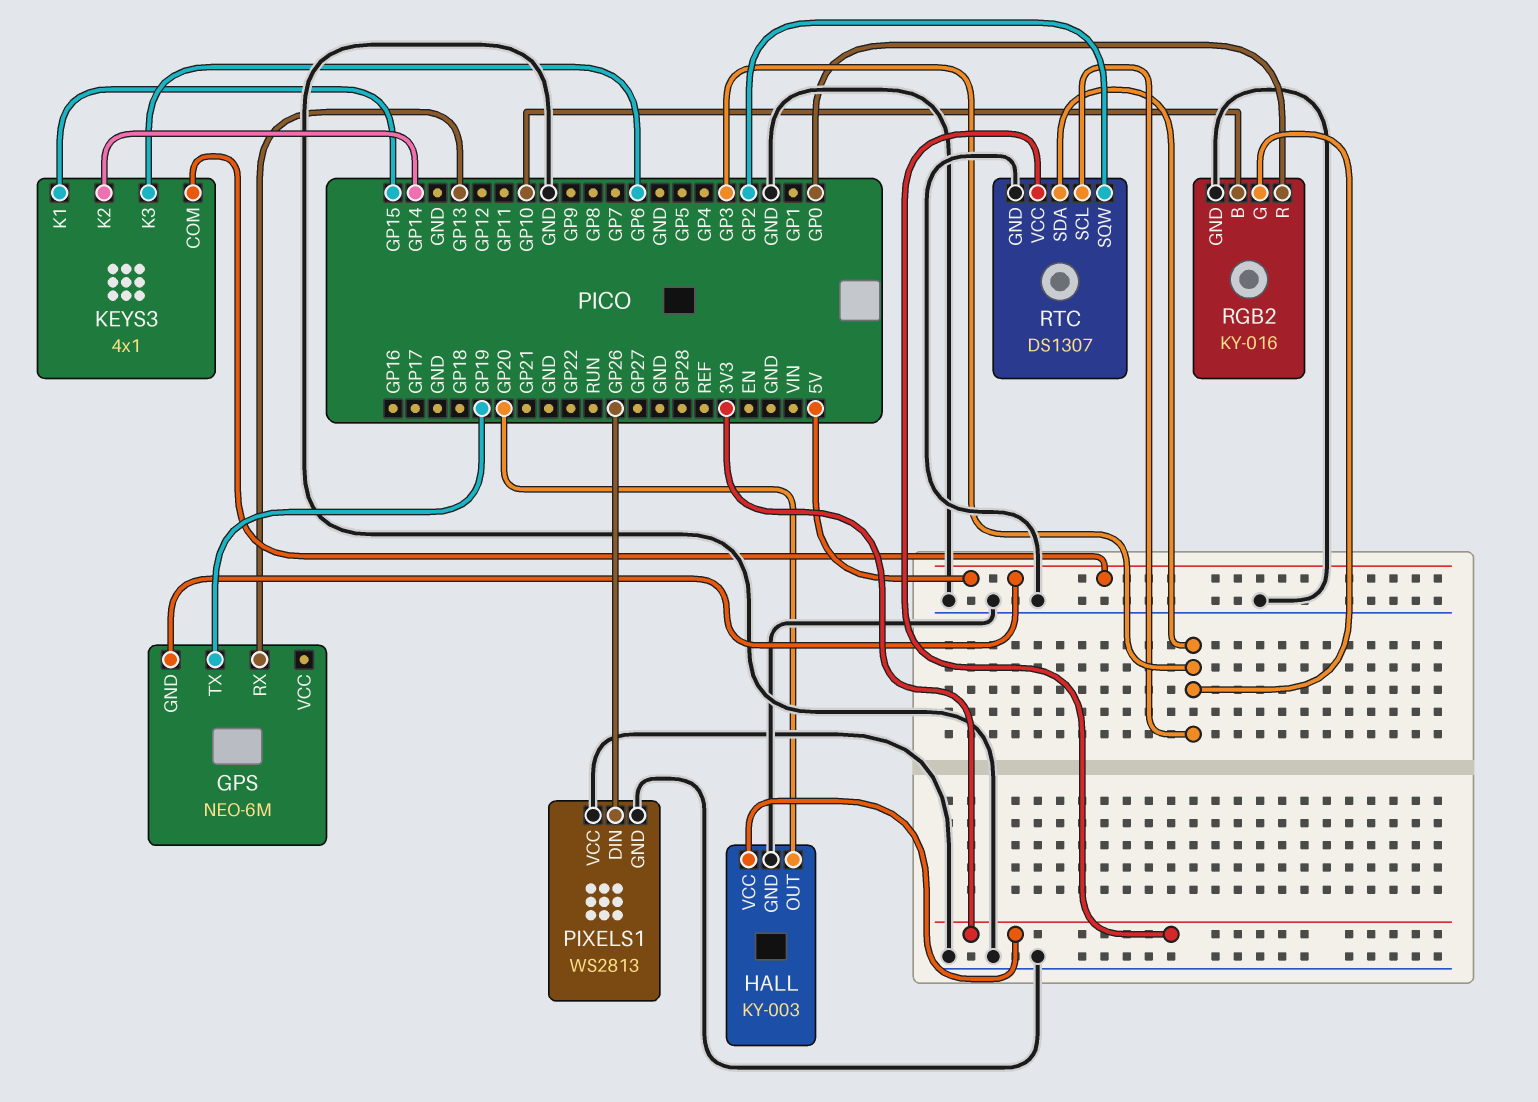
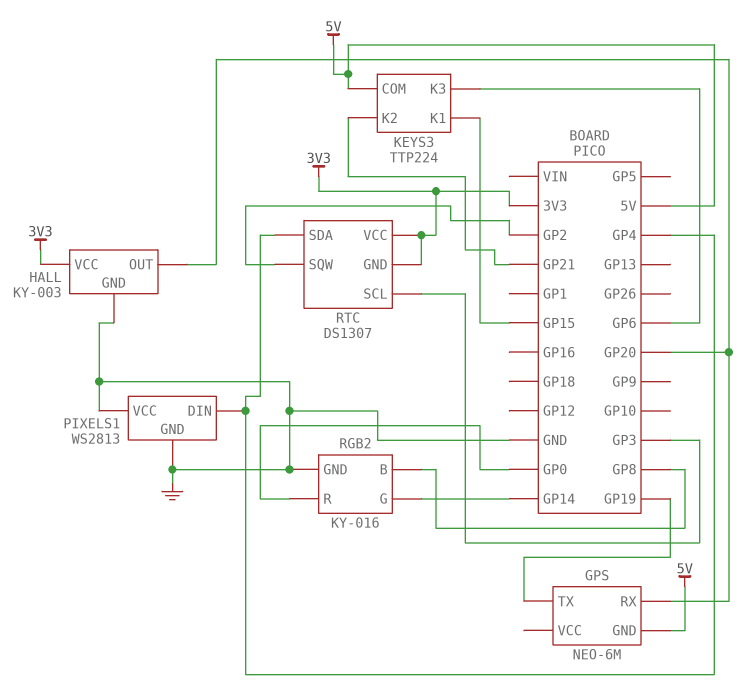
GPS pin RX: GP13 -> GP20
KEYS3: 4x1 -> TTP224
KEYS3 pin K2: GP14 -> GP21
PIXELS1 pin DIN: GP26 -> GP4
RGB2 pin B: GP10 -> GP8
RGB2 pin G: GP3 -> GP14
RTC pin GND: GND -> 3V3
RTC pin SDA: GP3 -> GP4

